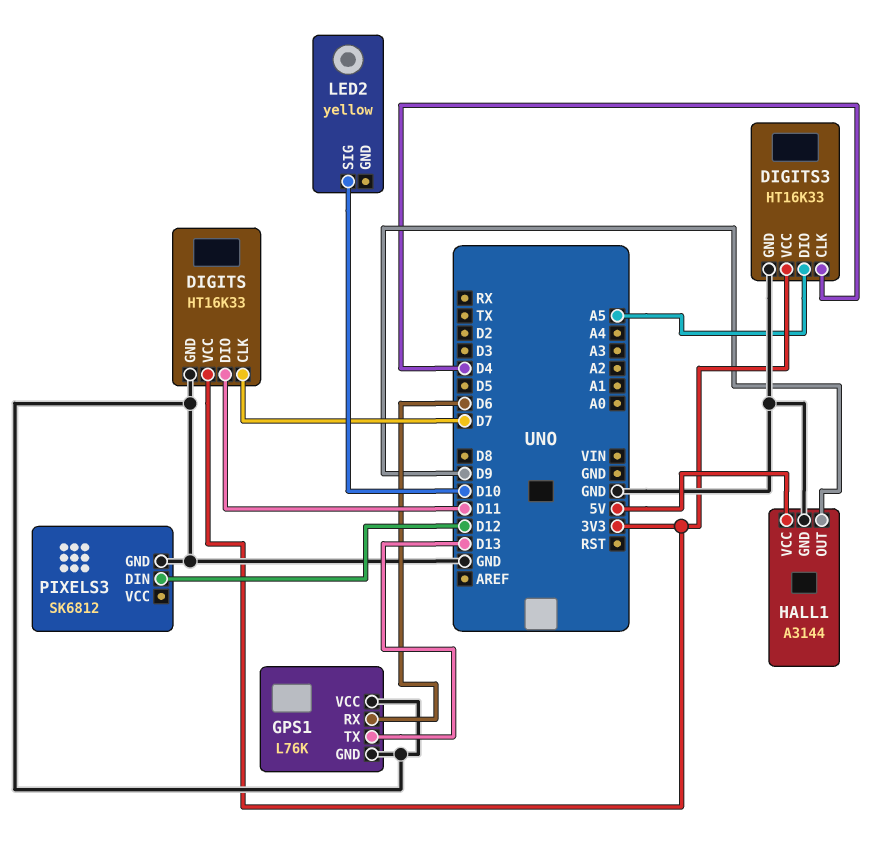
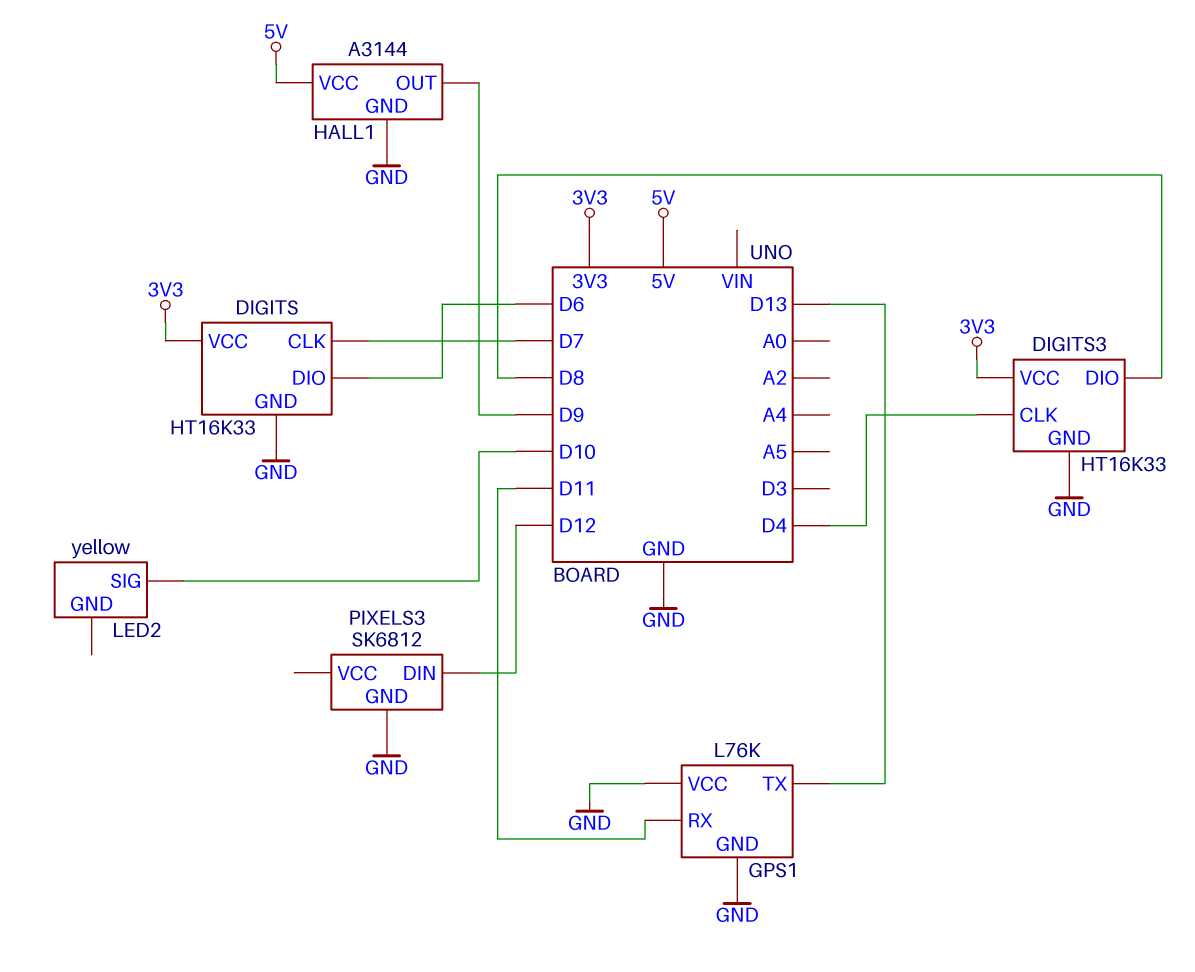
DIGITS pin DIO: D11 -> D6
DIGITS3 pin DIO: A5 -> D8
GPS1 pin RX: D6 -> D11

